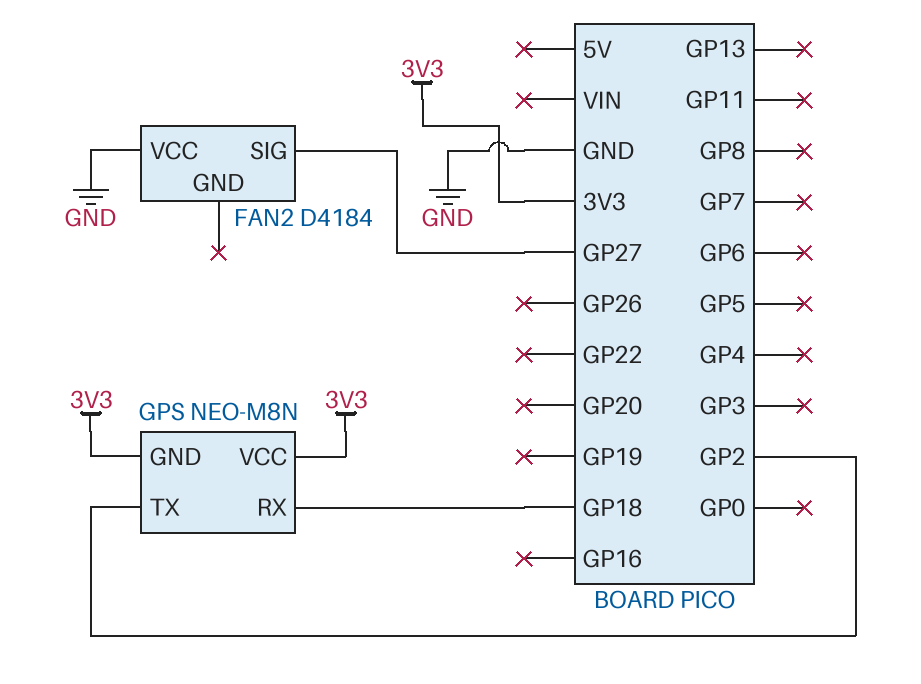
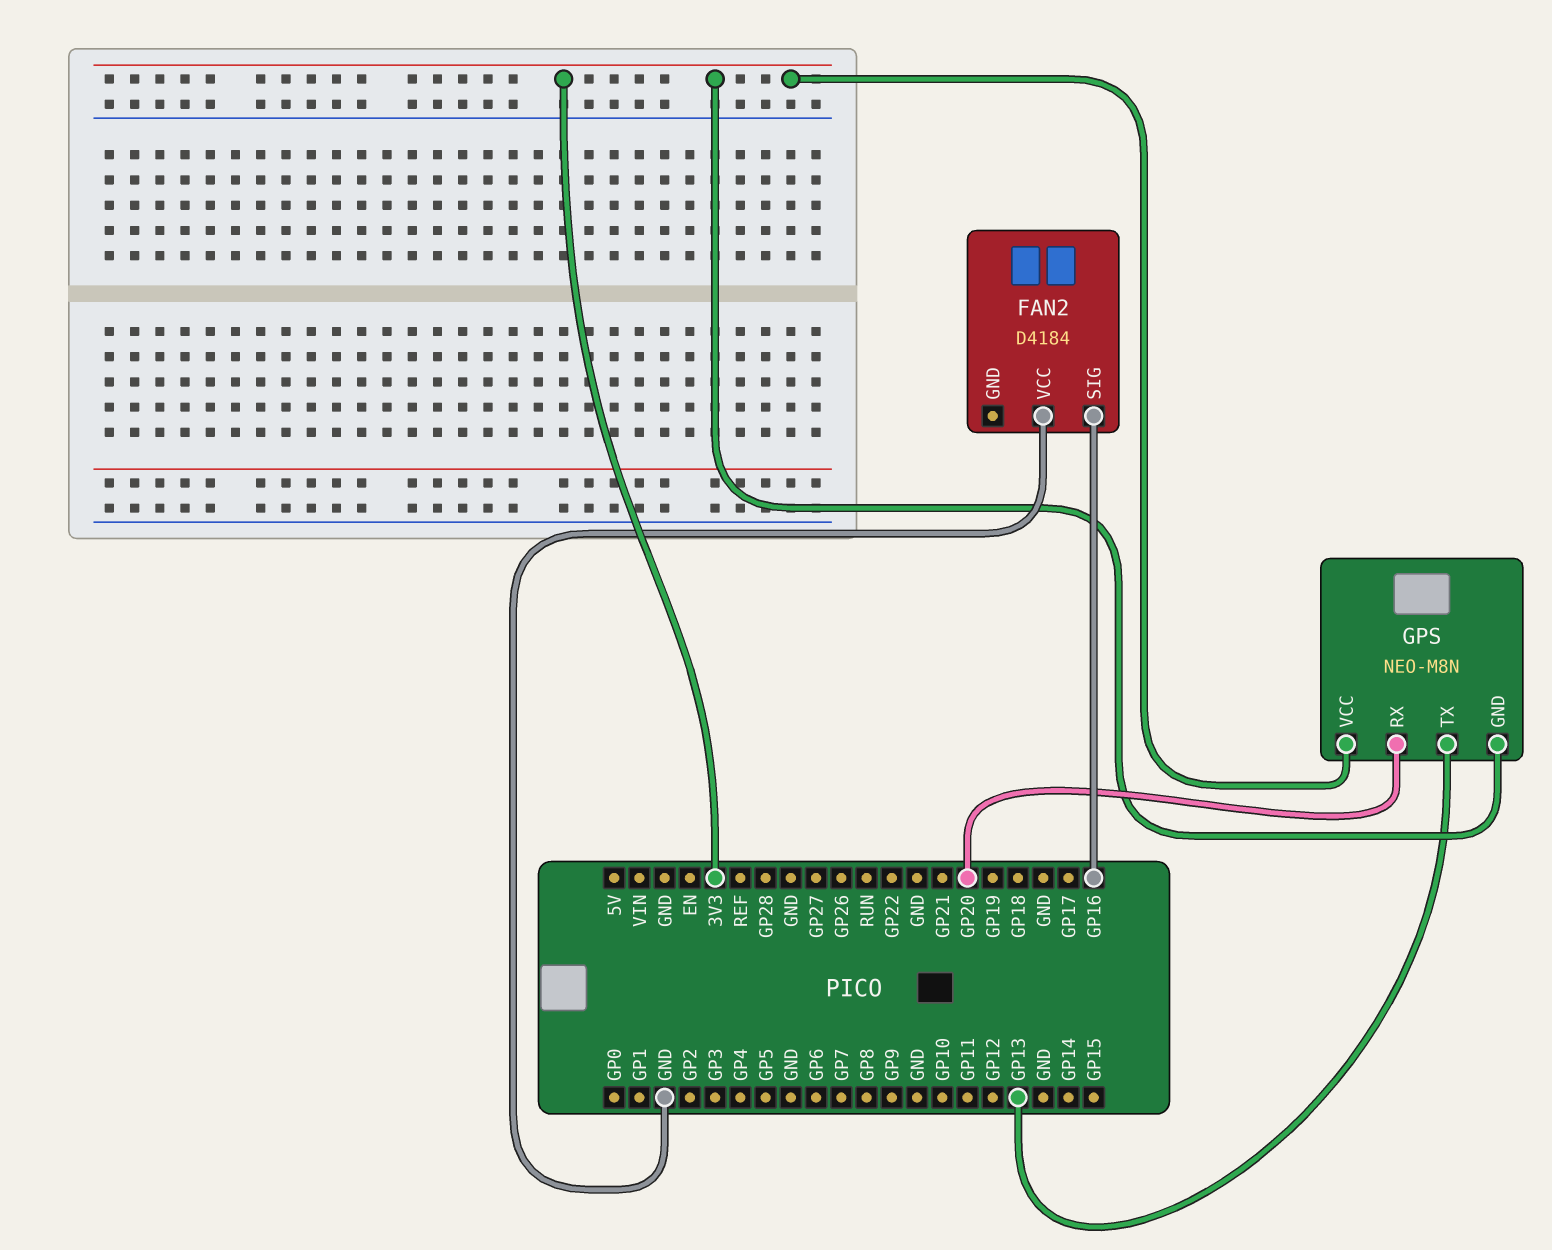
FAN2 pin SIG: GP27 -> GP16
GPS pin RX: GP18 -> GP20
GPS pin TX: GP2 -> GP13

